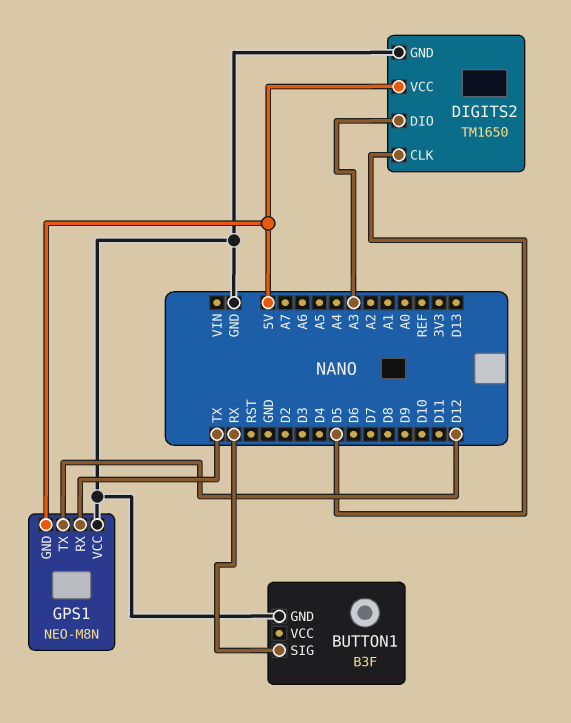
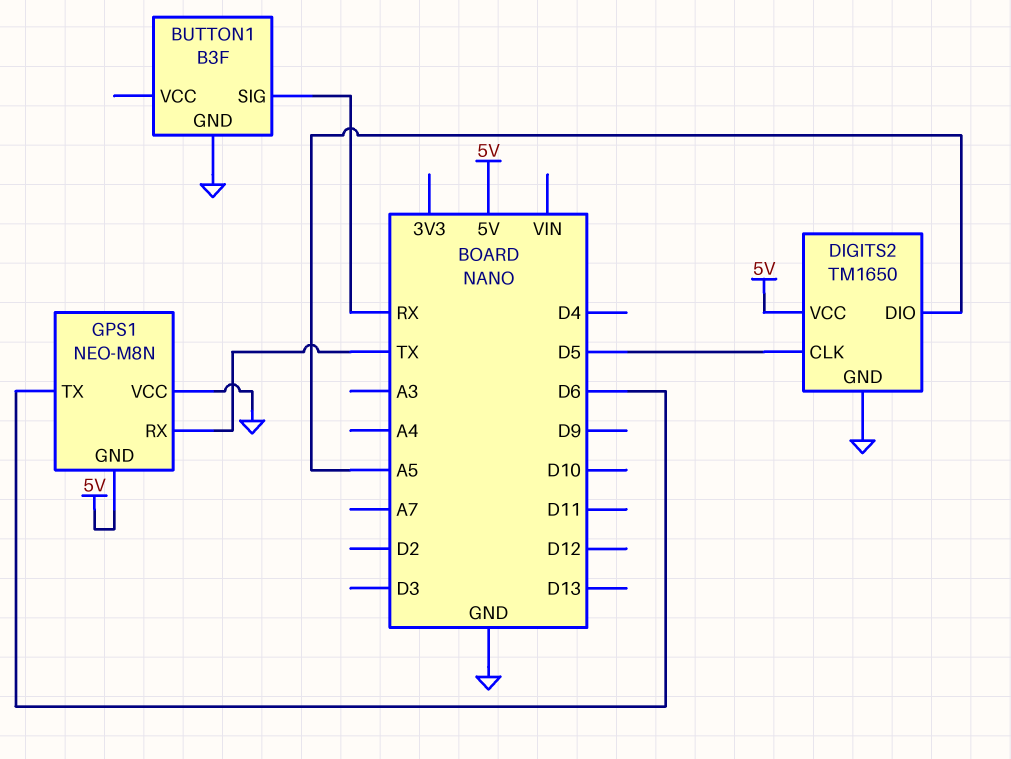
DIGITS2 pin DIO: A3 -> A5
GPS1 pin TX: D12 -> D6

